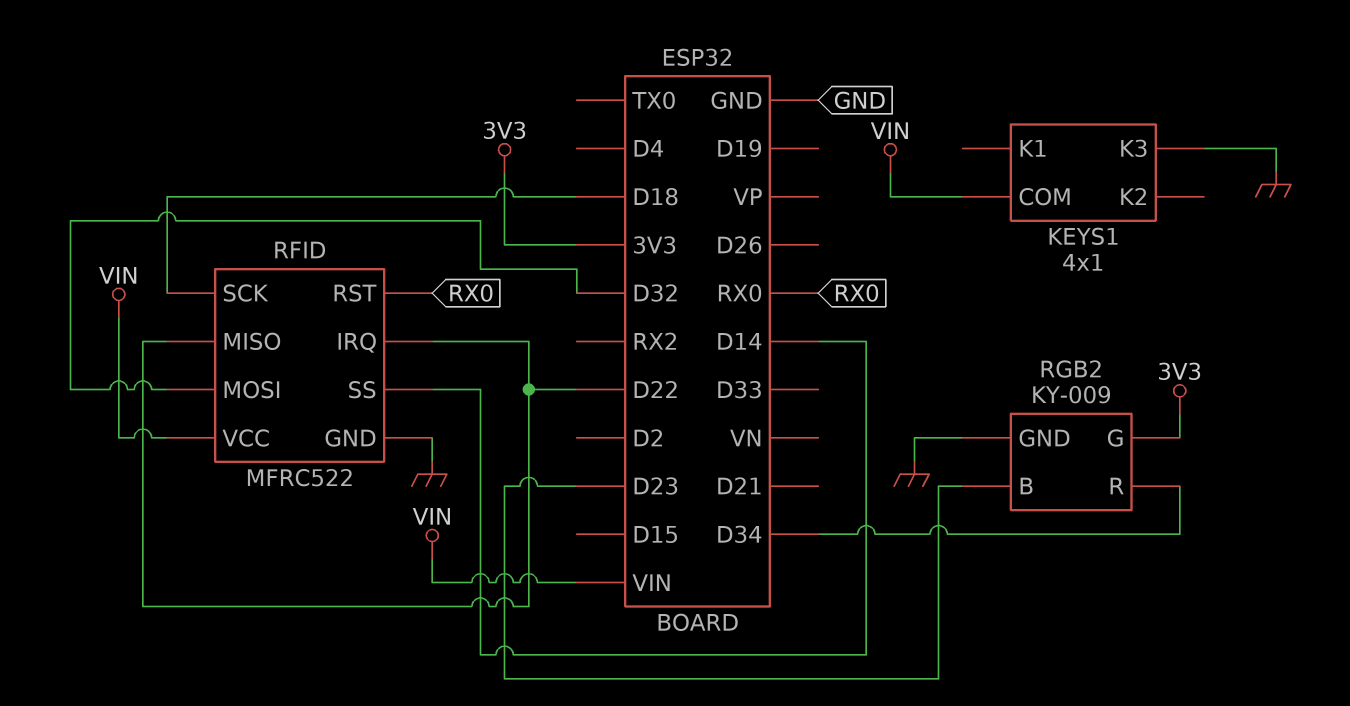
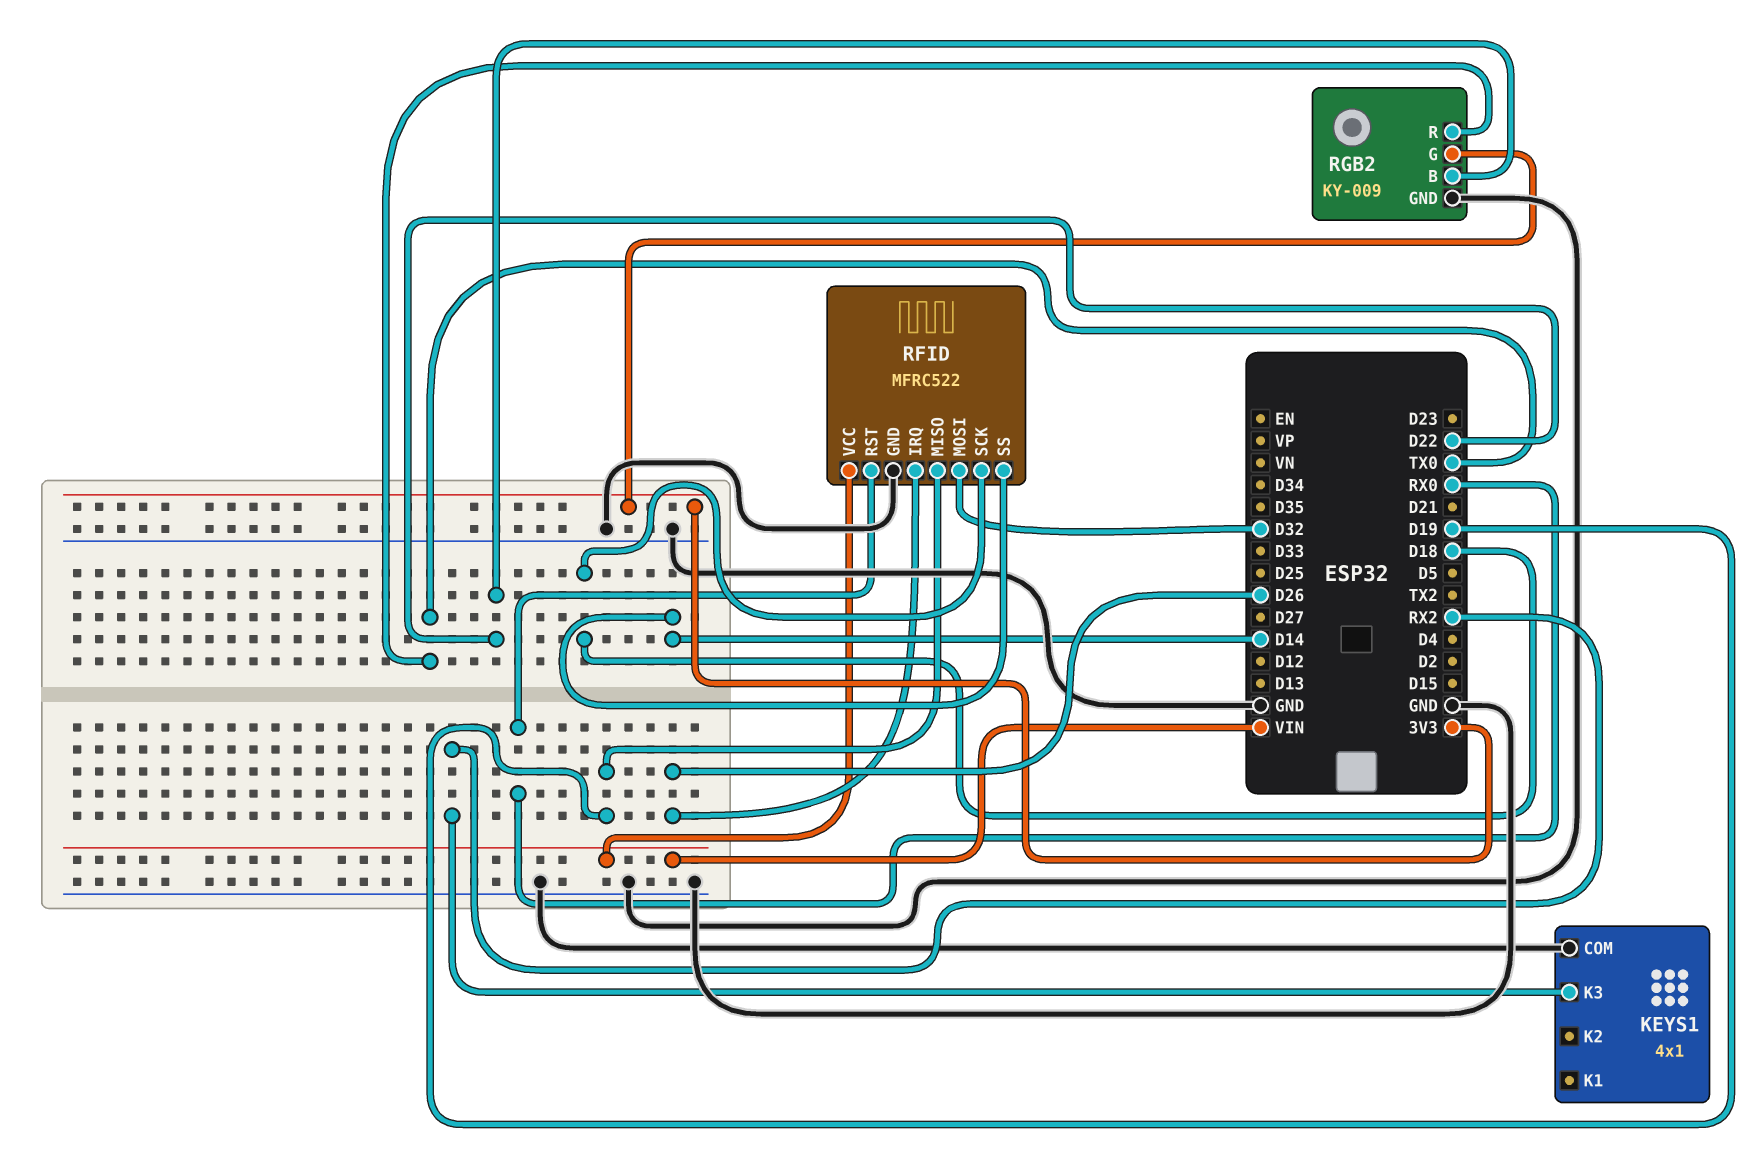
KEYS1 pin COM: VIN -> GND
KEYS1 pin K3: GND -> RX2
RFID pin IRQ: D22 -> D26
RFID pin MISO: D22 -> D19
RGB2 pin B: D23 -> D22
RGB2 pin R: D34 -> TX0

